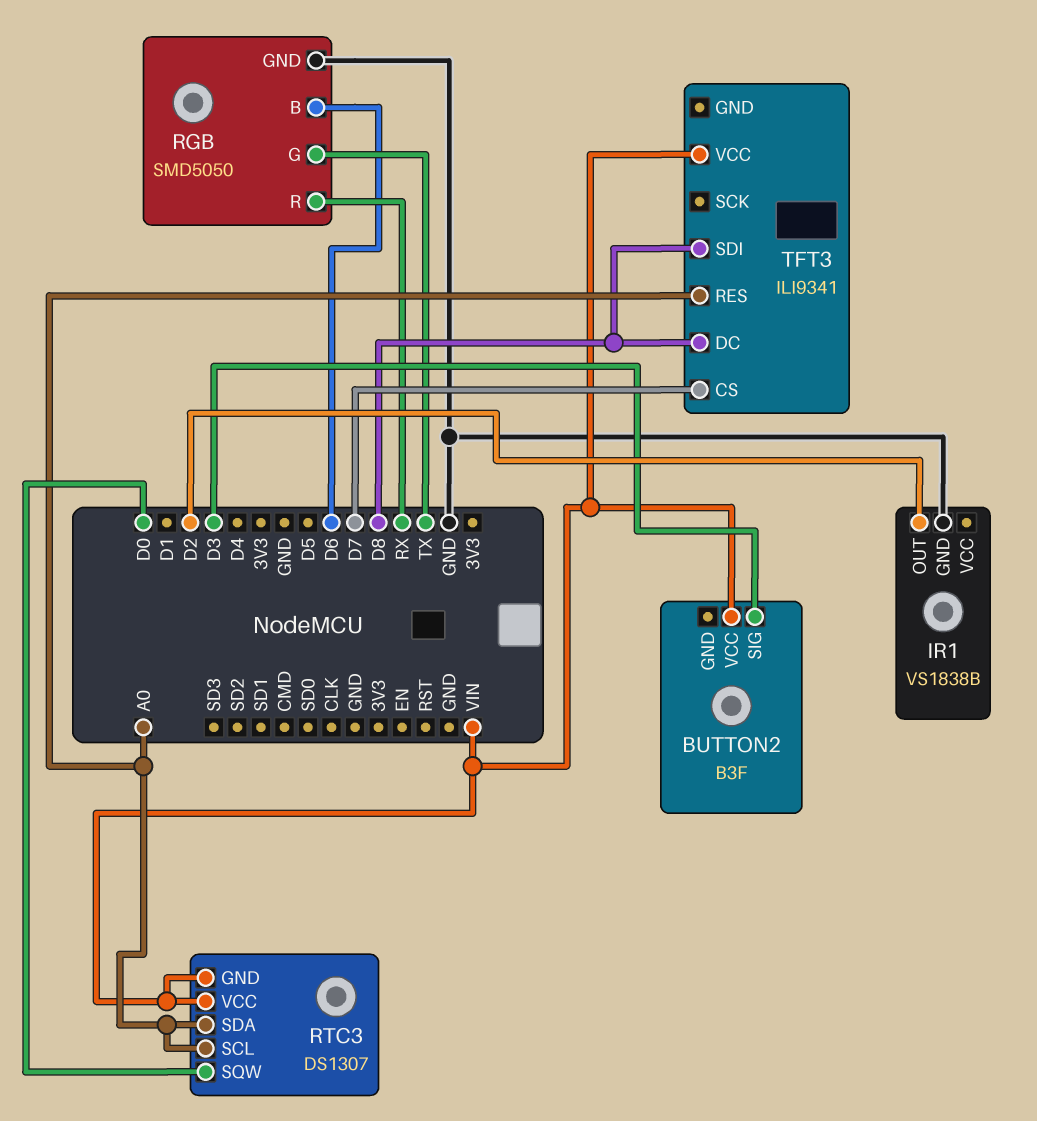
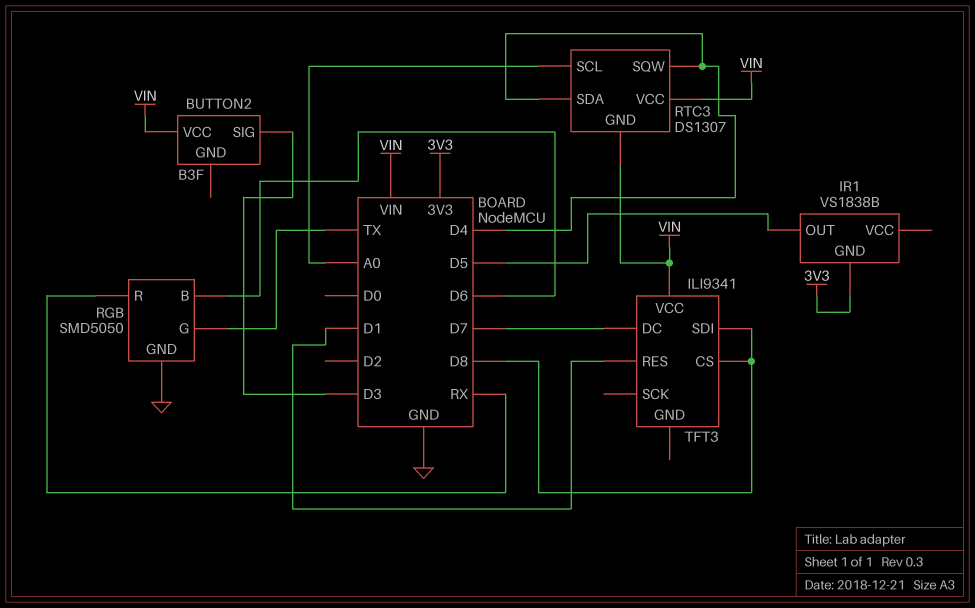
IR1 pin GND: GND -> 3V3
IR1 pin OUT: D2 -> D5
RTC3 pin SDA: A0 -> D4
RTC3 pin SQW: D0 -> D4
TFT3 pin CS: D7 -> D8
TFT3 pin DC: D8 -> D7
TFT3 pin RES: A0 -> D1

